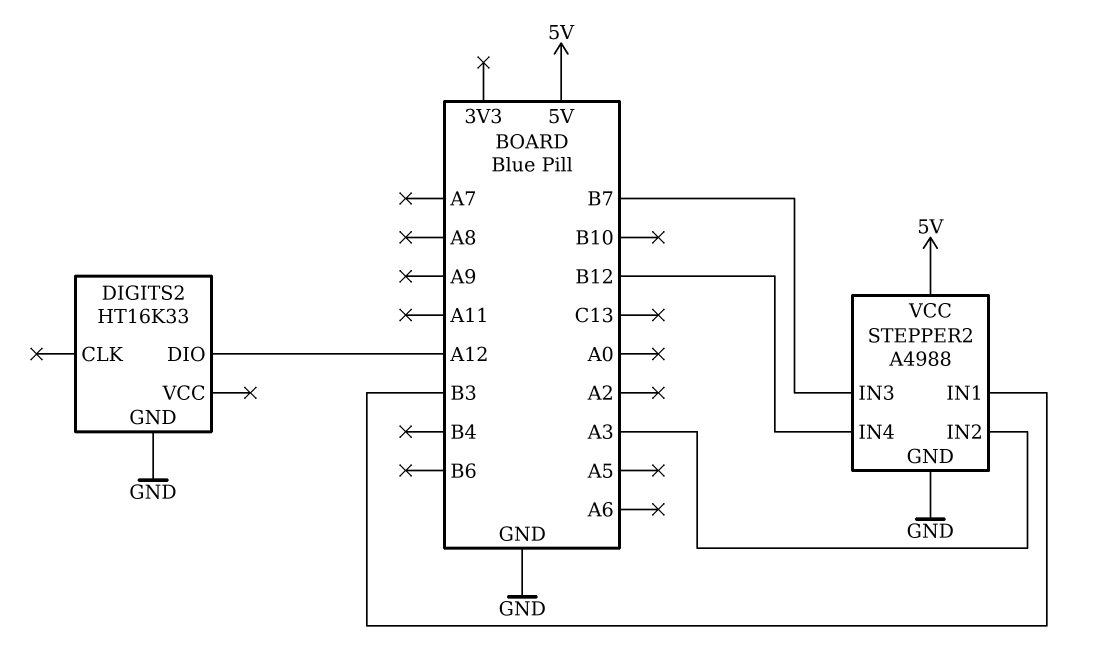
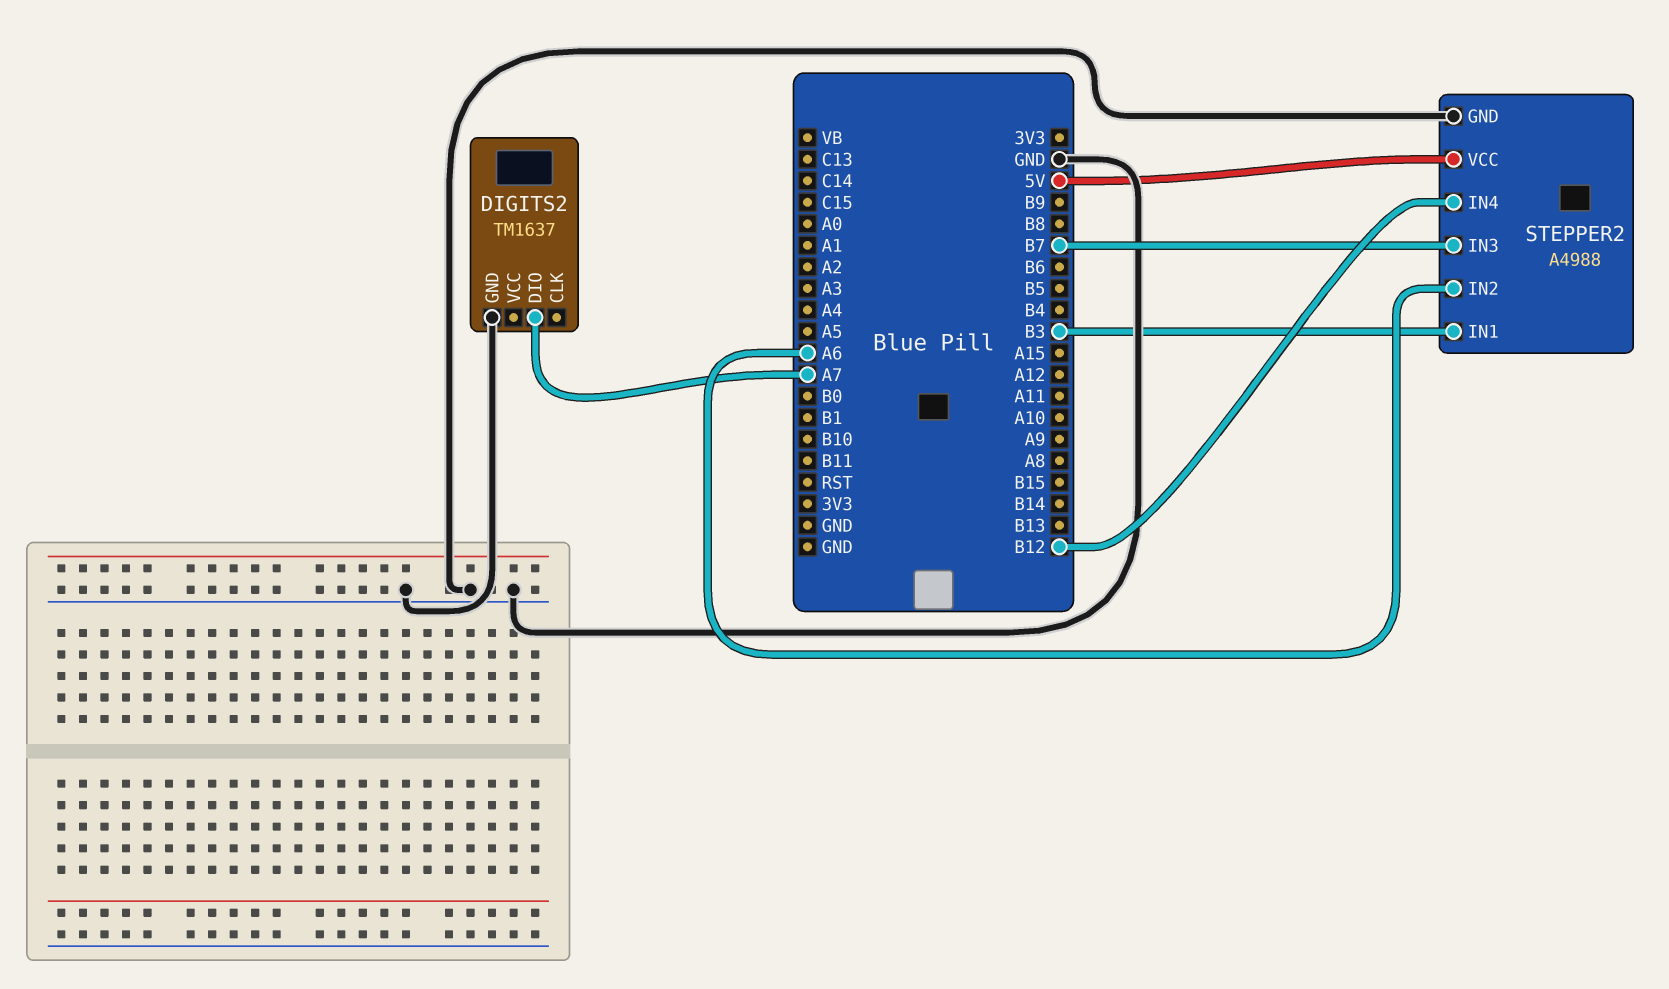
DIGITS2: HT16K33 -> TM1637
DIGITS2 pin DIO: A12 -> A7
STEPPER2 pin IN2: A3 -> A6

